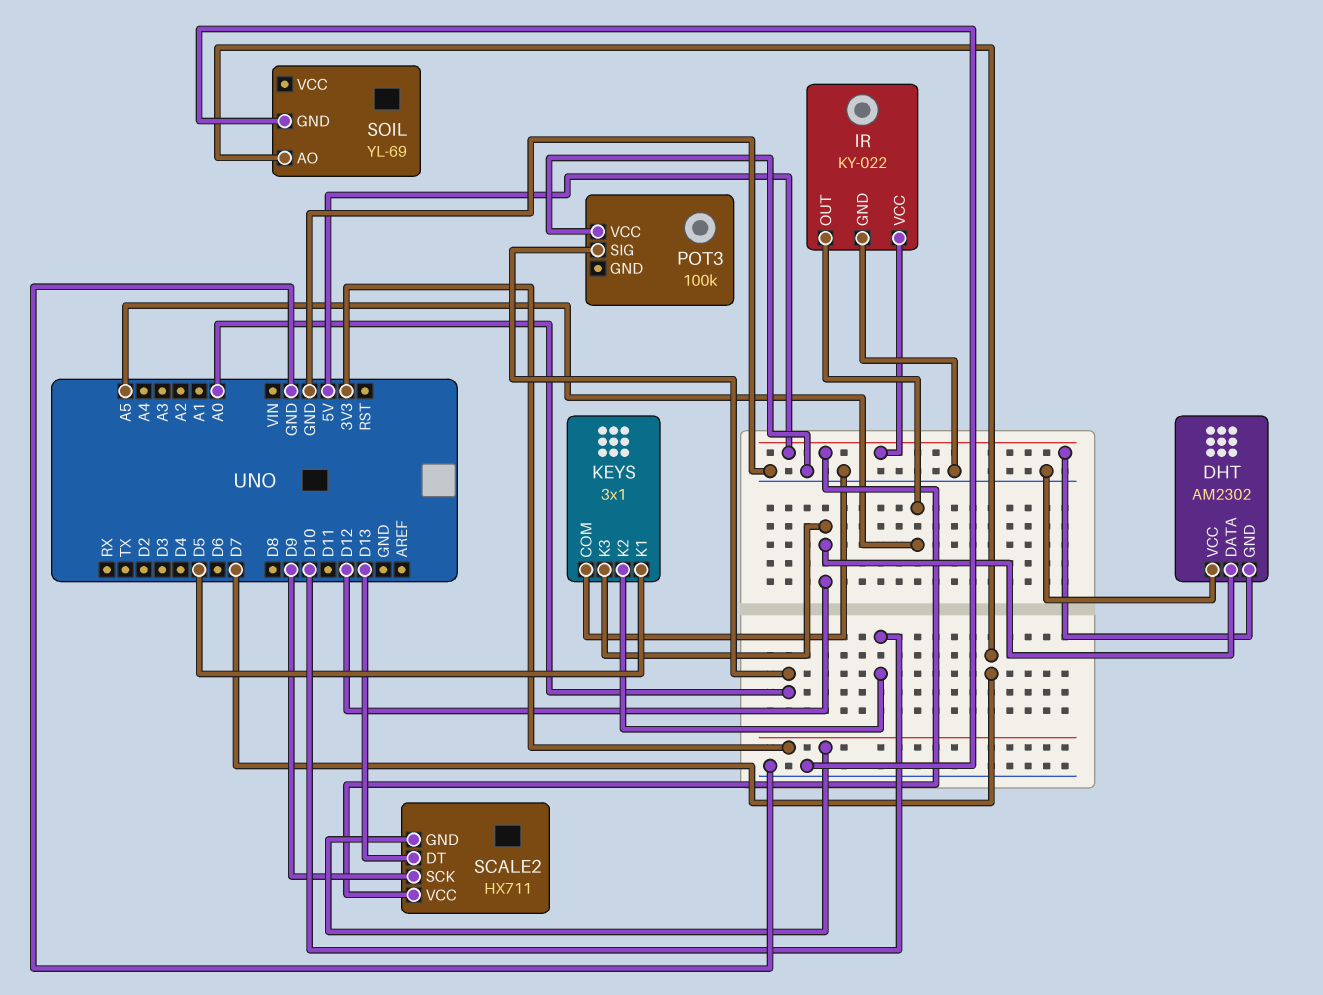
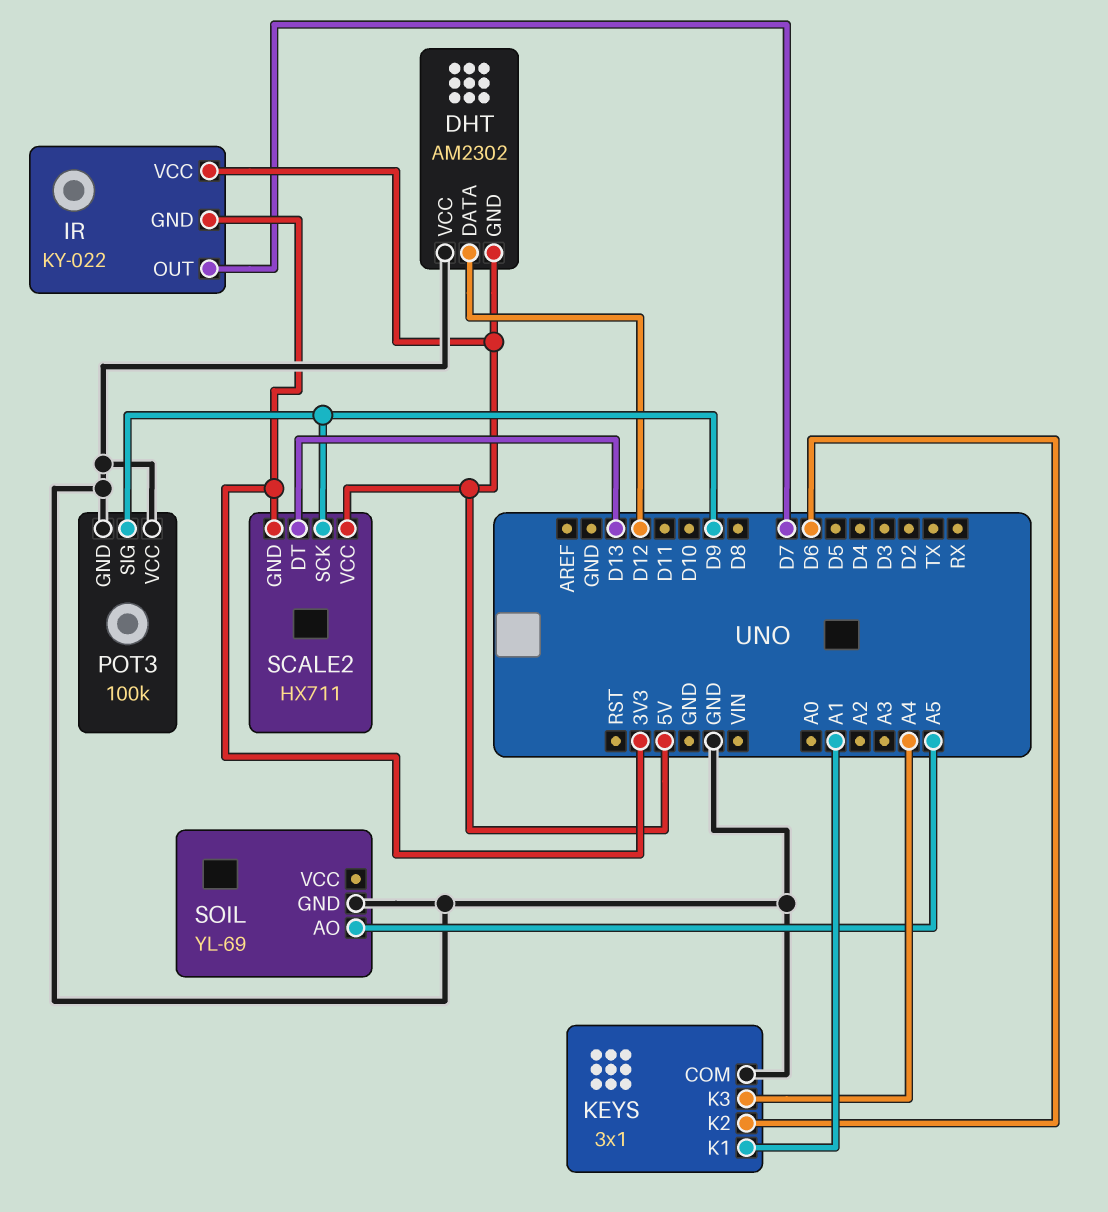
IR pin GND: GND -> 3V3
IR pin OUT: A5 -> D7
KEYS pin K1: D5 -> A1
KEYS pin K2: D10 -> D6
KEYS pin K3: D12 -> A4
POT3 pin GND: none -> GND
POT3 pin SIG: A0 -> D9
SOIL pin AO: D7 -> A5

